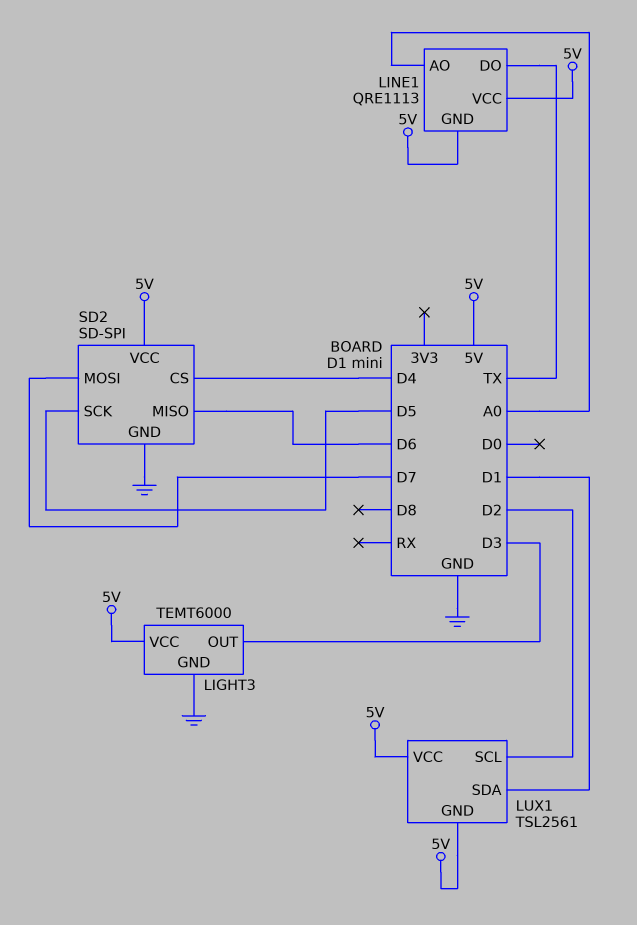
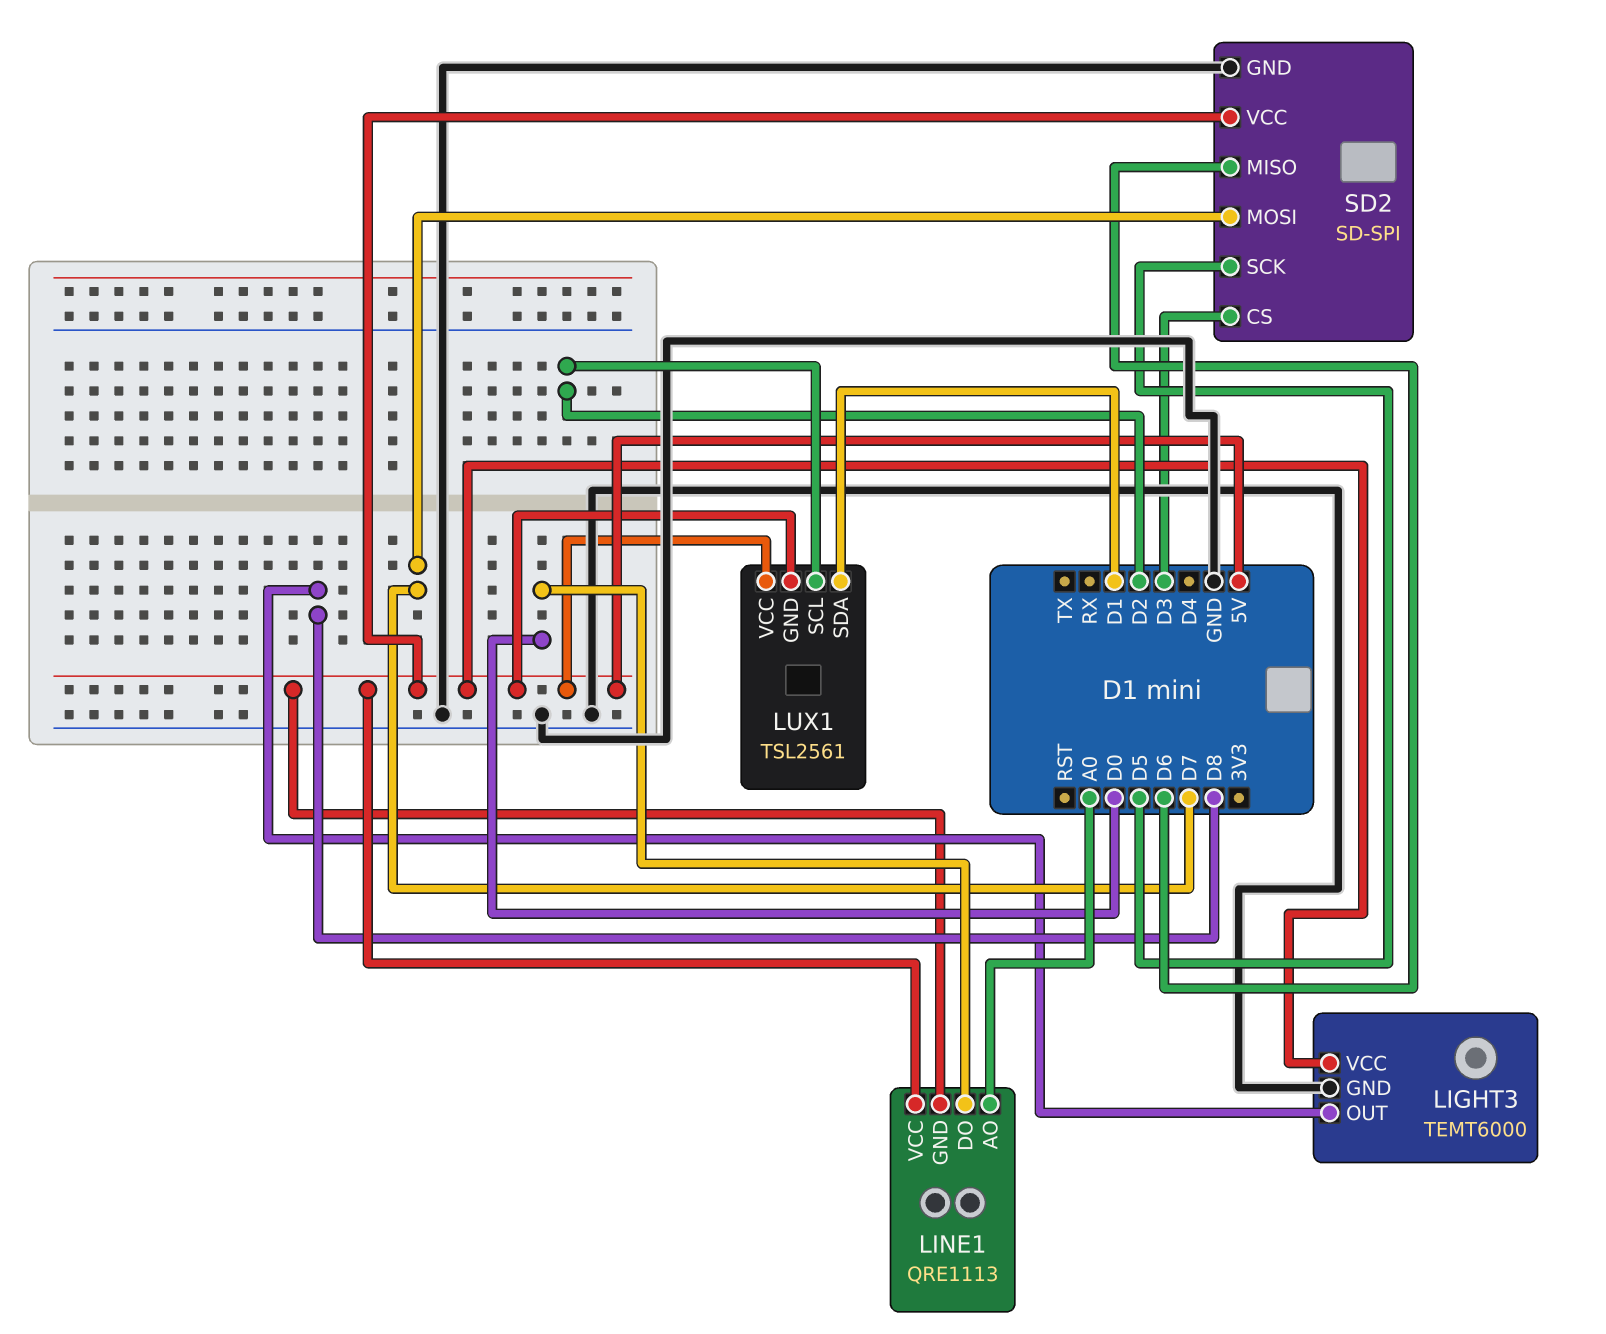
LIGHT3 pin OUT: D3 -> D8
LINE1 pin DO: TX -> D0
SD2 pin CS: D4 -> D3

